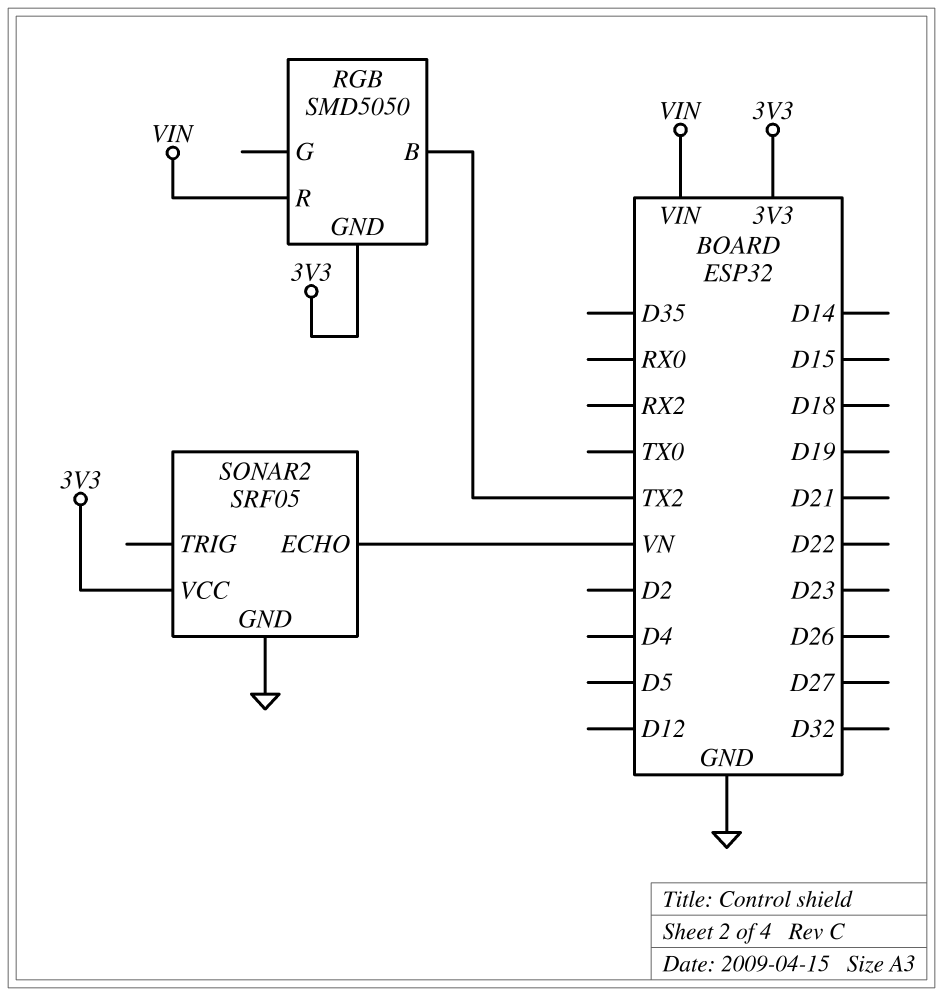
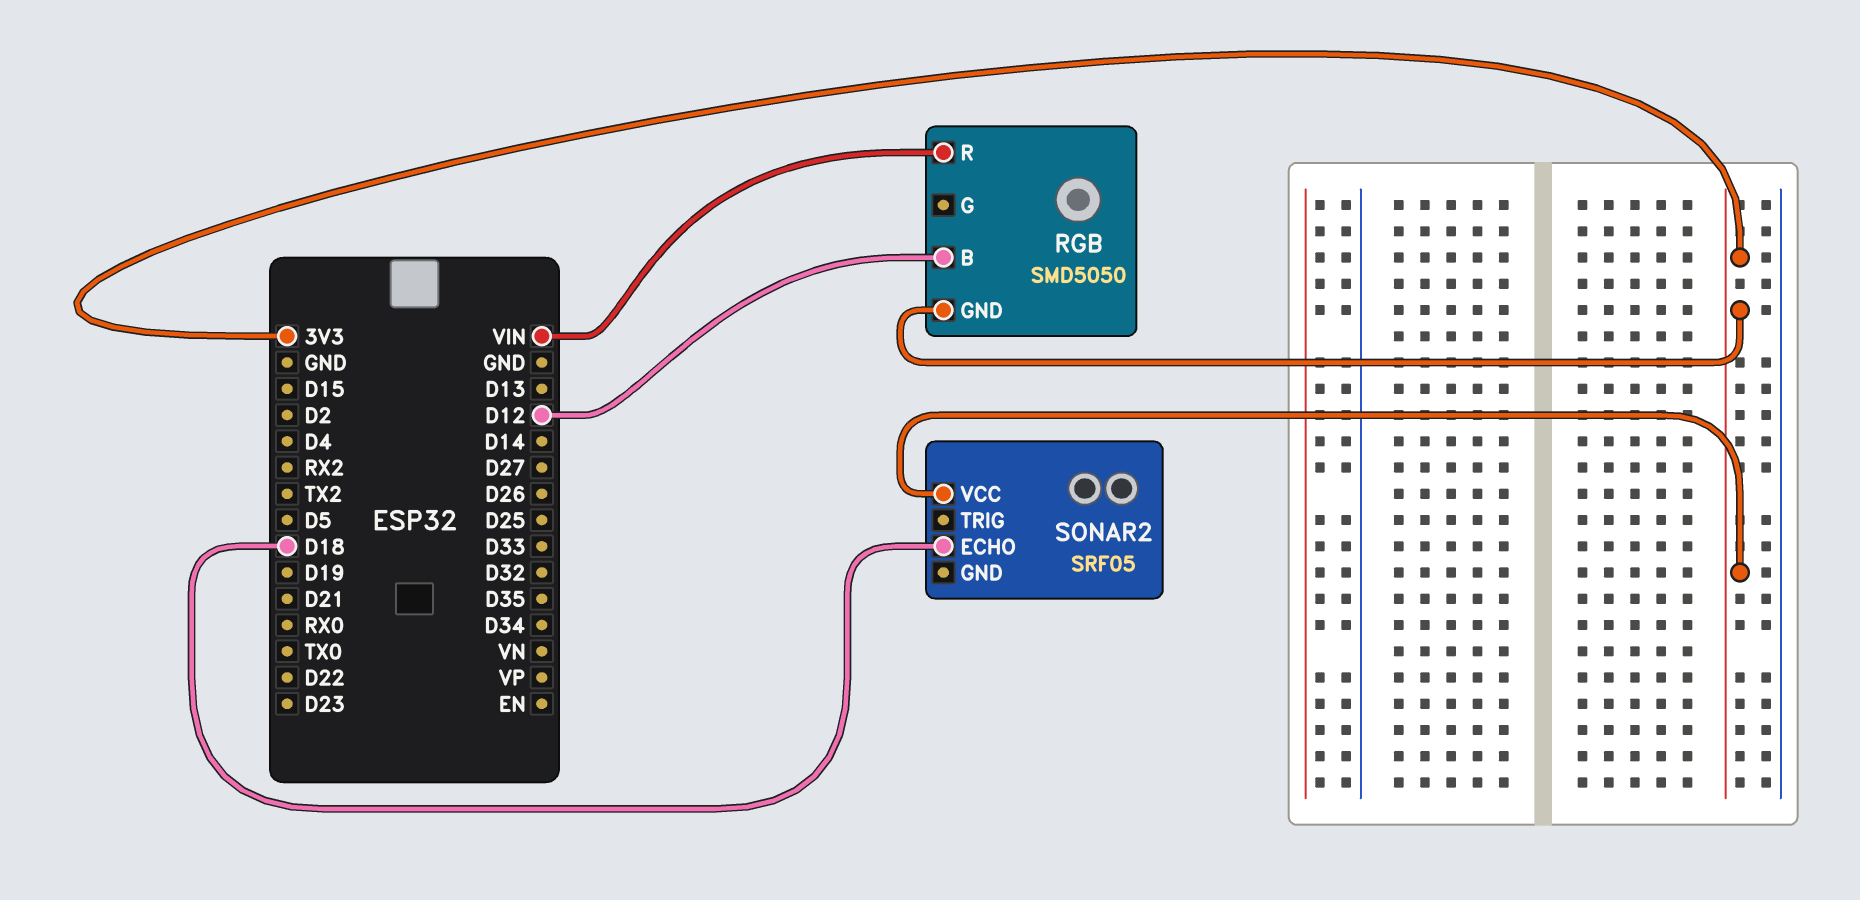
RGB pin B: TX2 -> D12
SONAR2 pin ECHO: VN -> D18
SONAR2 pin GND: GND -> none

